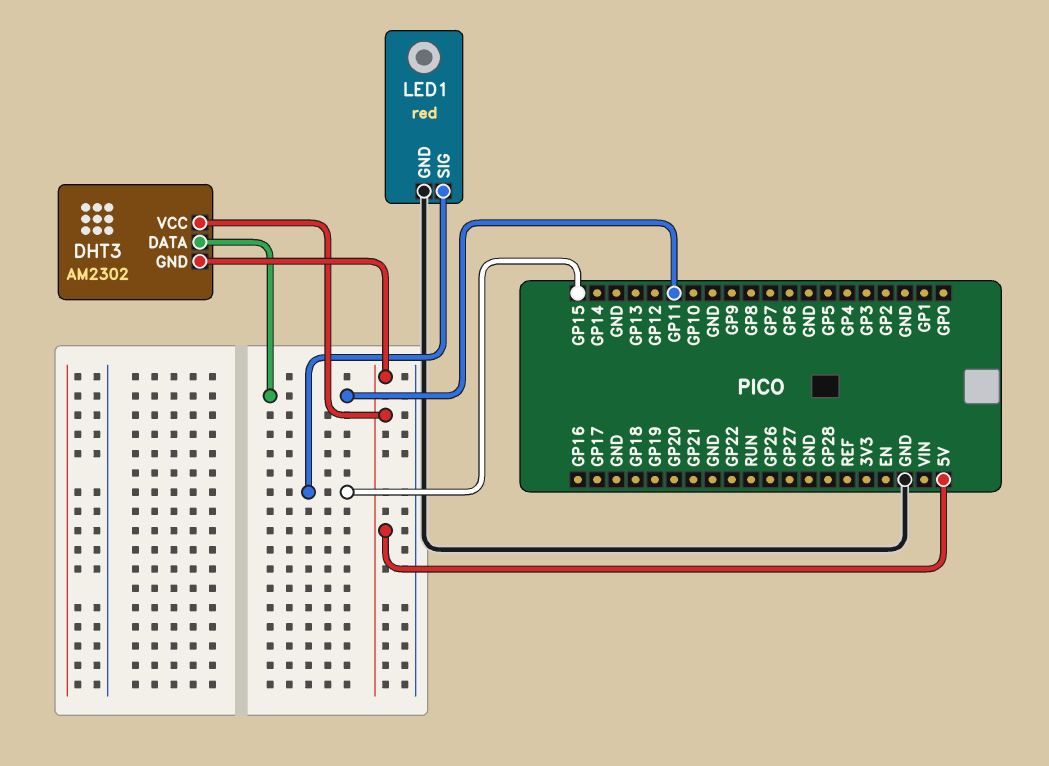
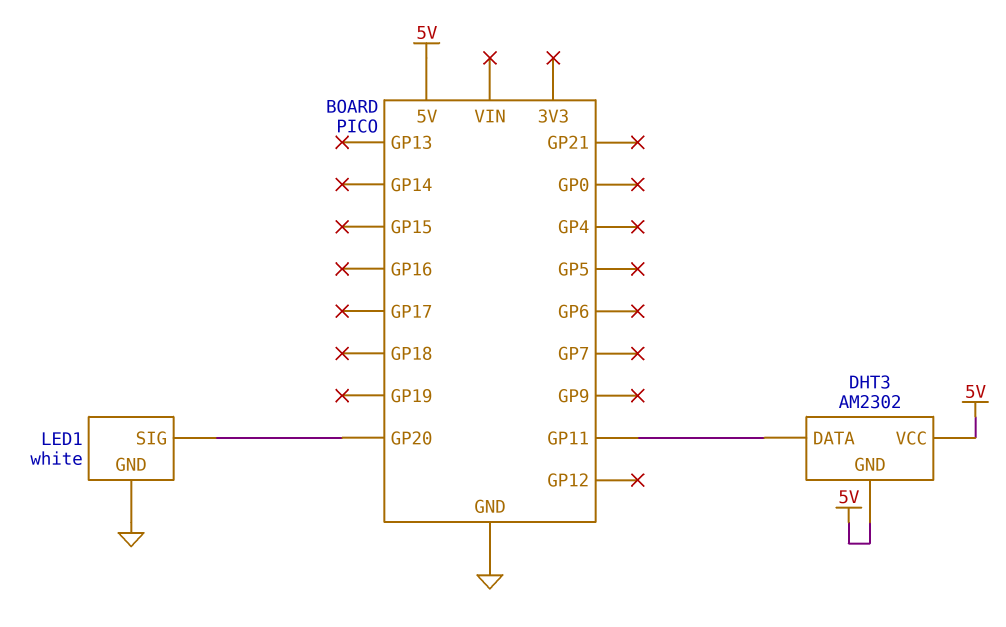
LED1: red -> white
LED1 pin SIG: GP15 -> GP20

